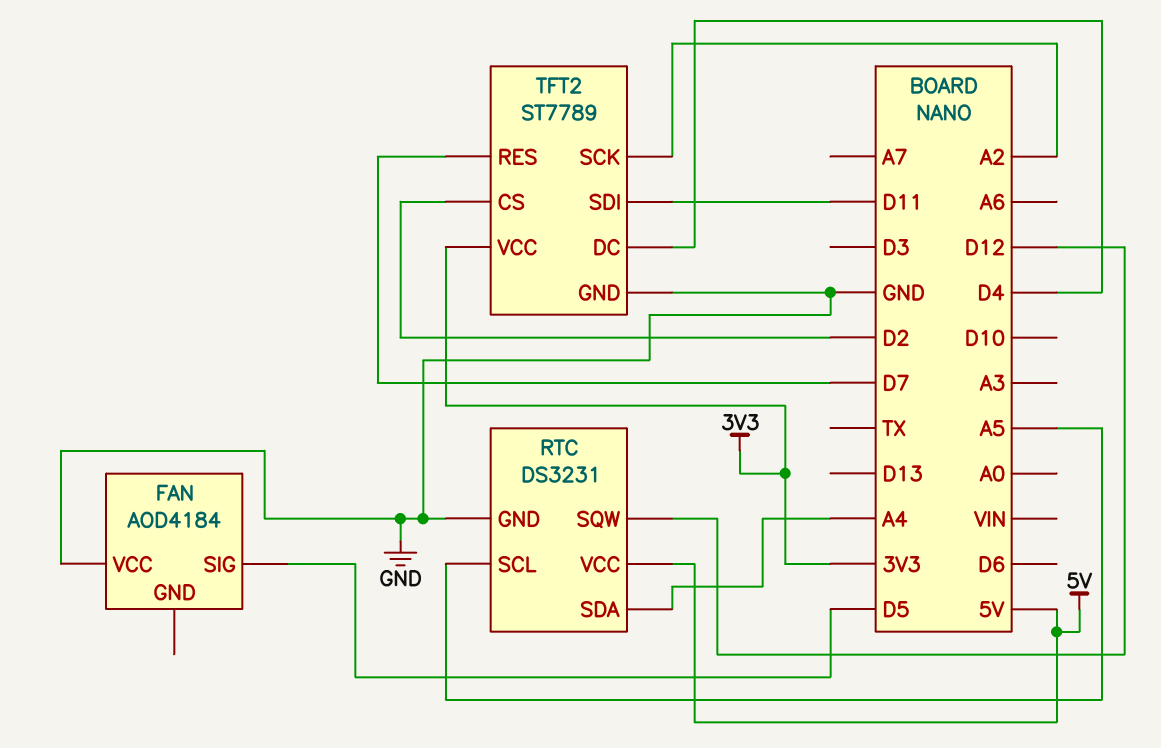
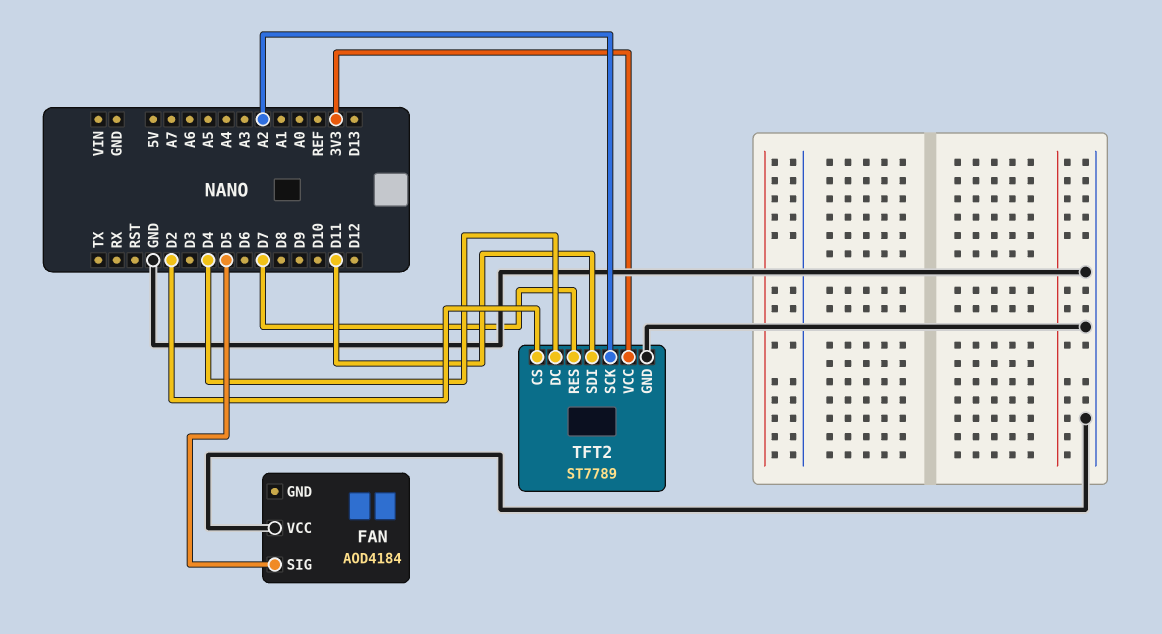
RTC: DS3231 -> none
RTC pin GND: GND -> none
RTC pin SCL: A5 -> none
RTC pin SDA: A4 -> none
RTC pin SQW: D12 -> none
RTC pin VCC: 5V -> none

